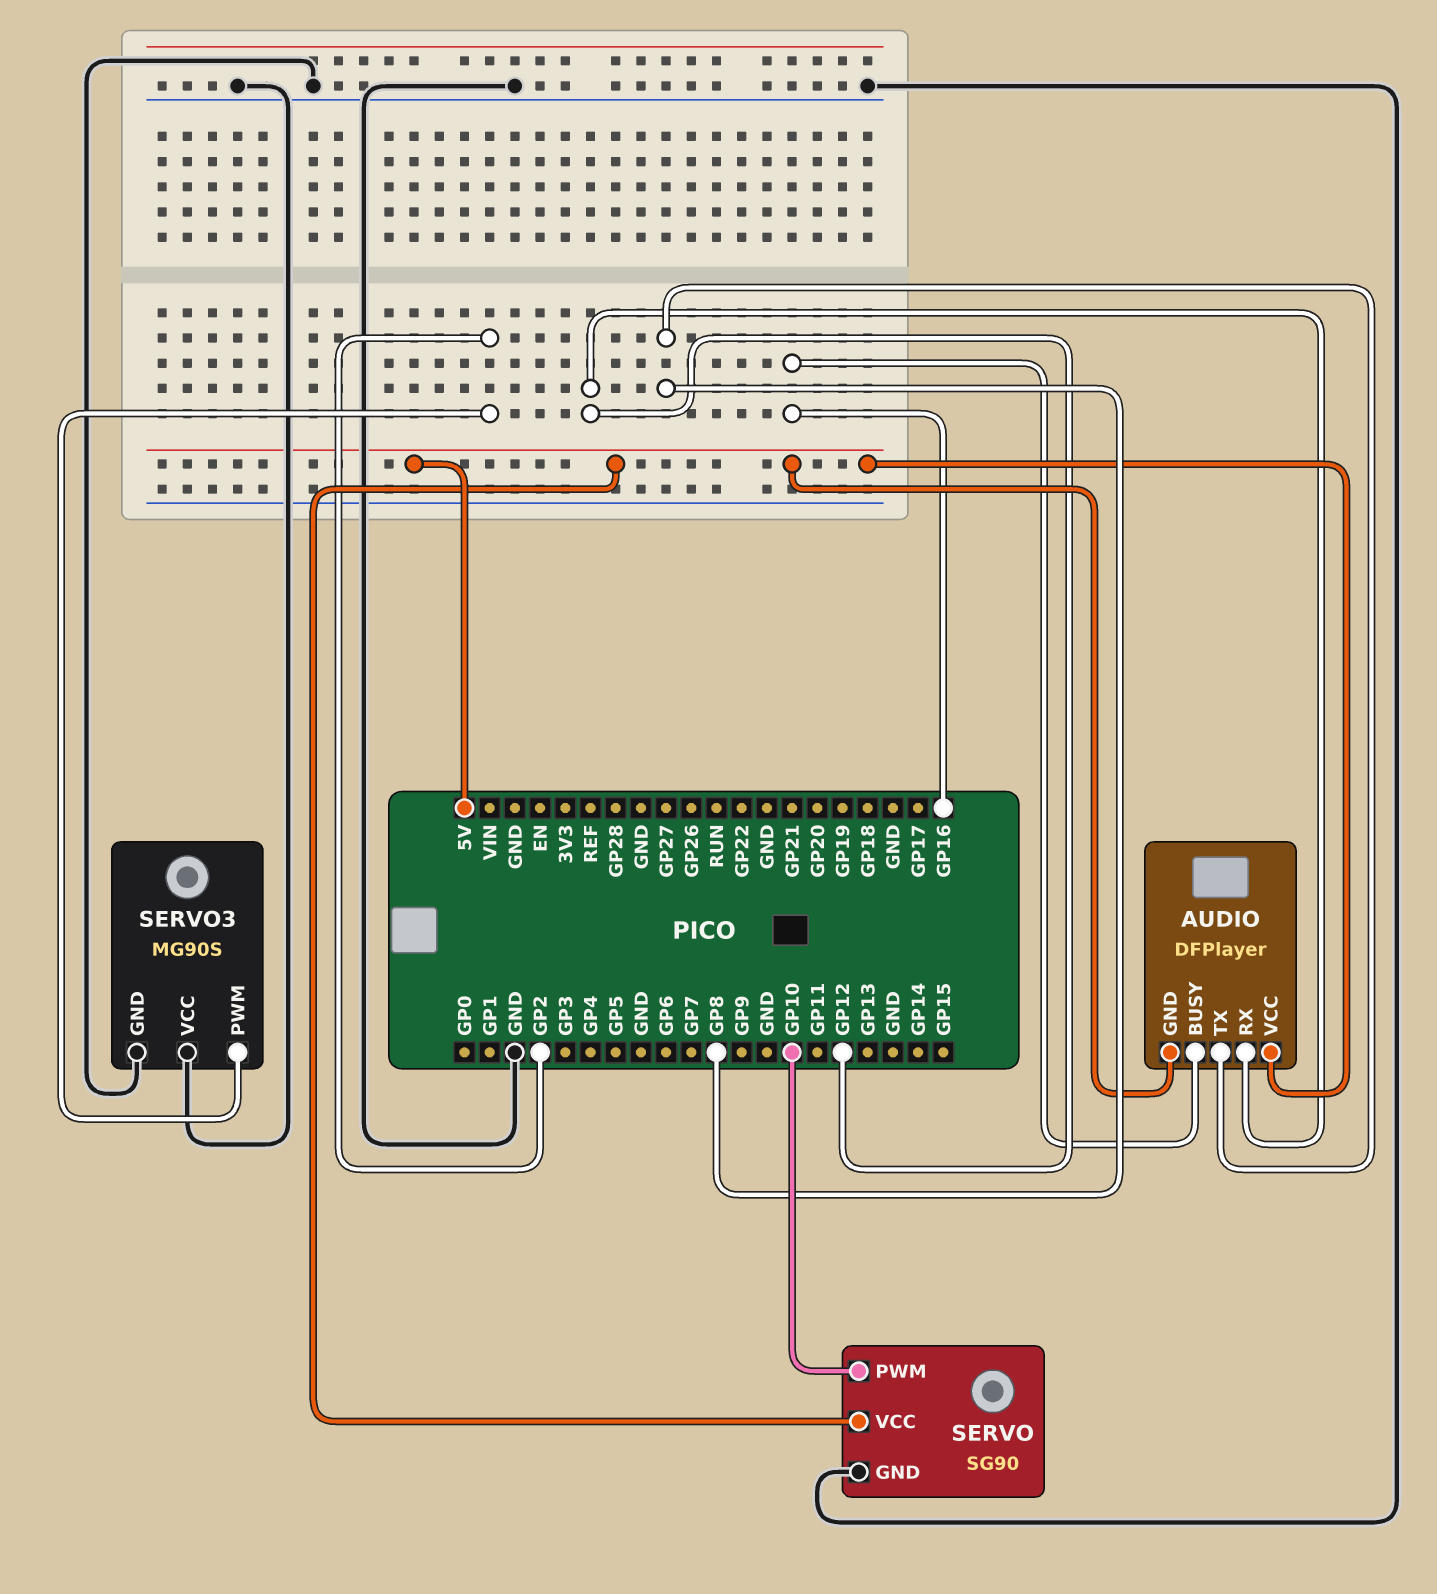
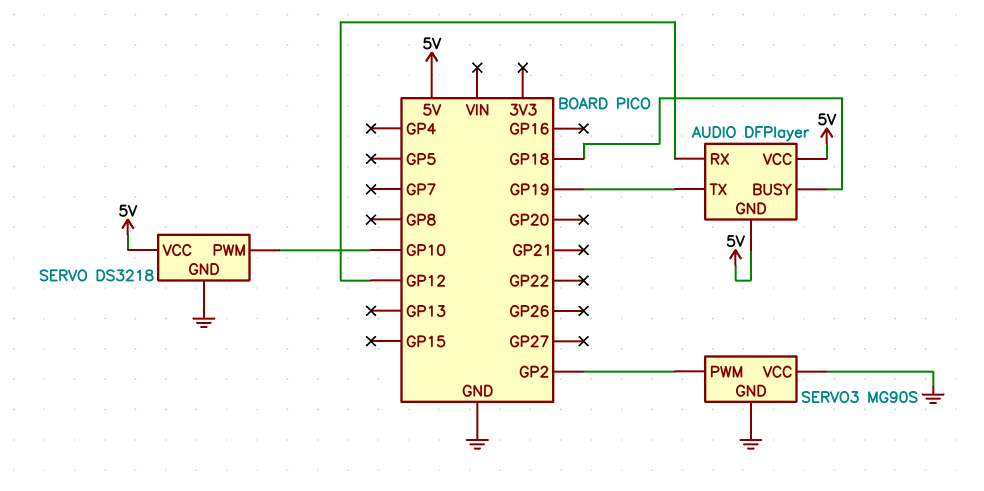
AUDIO pin BUSY: GP16 -> GP18
AUDIO pin TX: GP8 -> GP19
SERVO: SG90 -> DS3218

